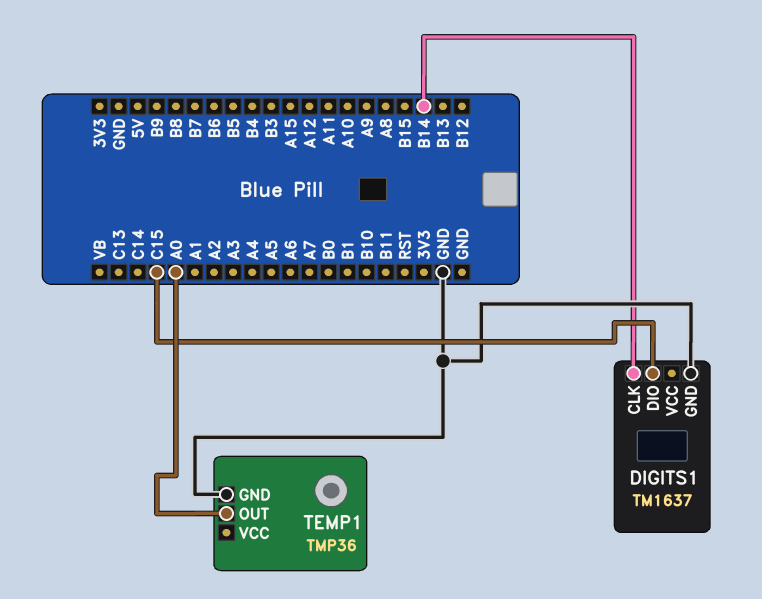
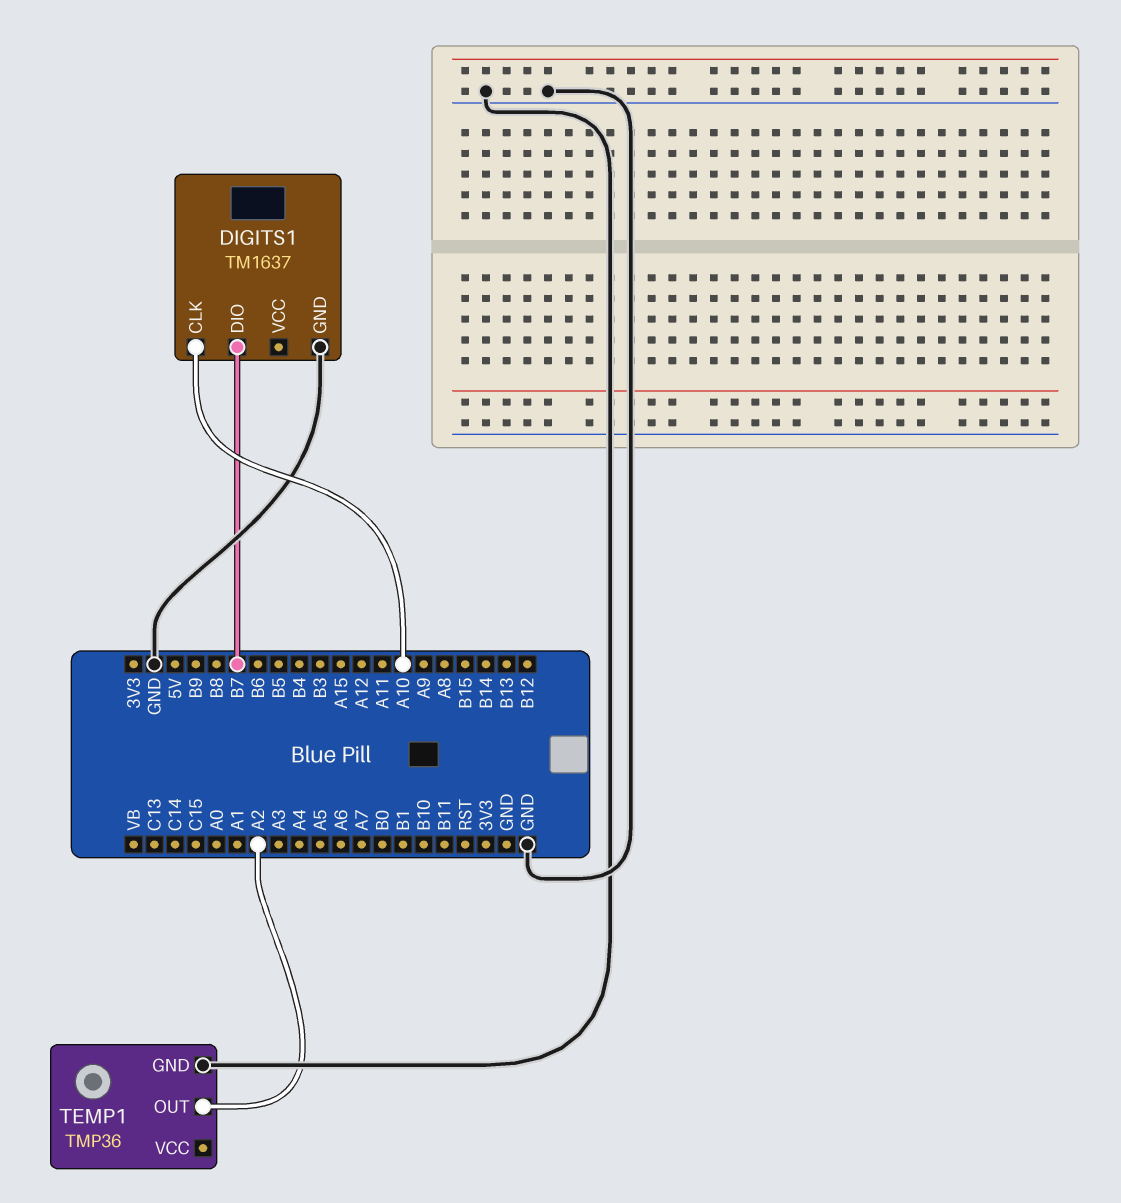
DIGITS1 pin CLK: B14 -> A10
DIGITS1 pin DIO: C15 -> B7
TEMP1 pin OUT: A0 -> A2

